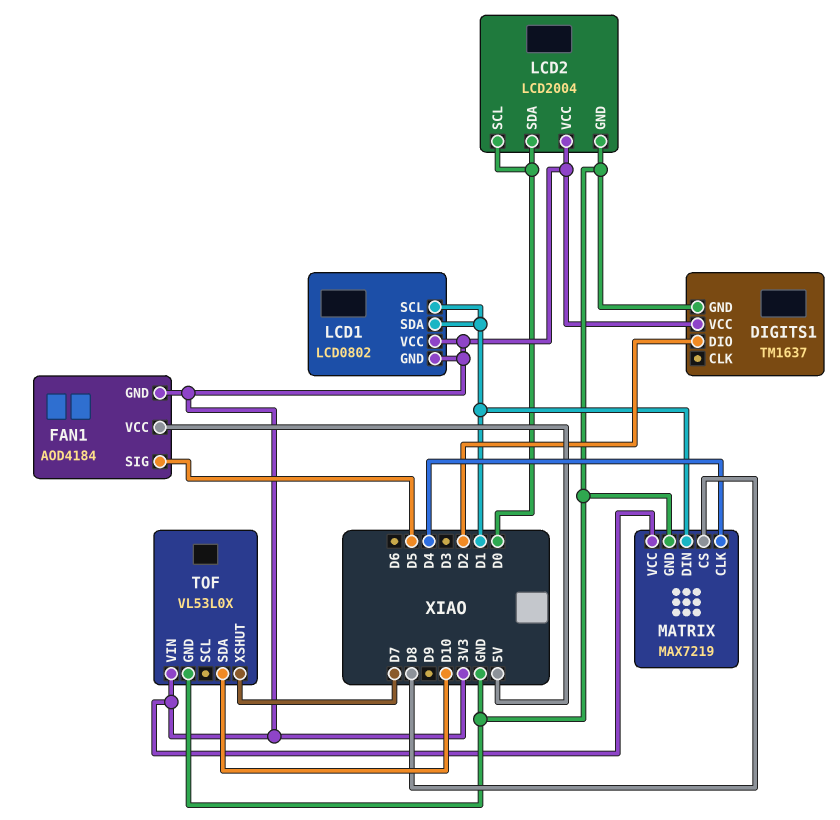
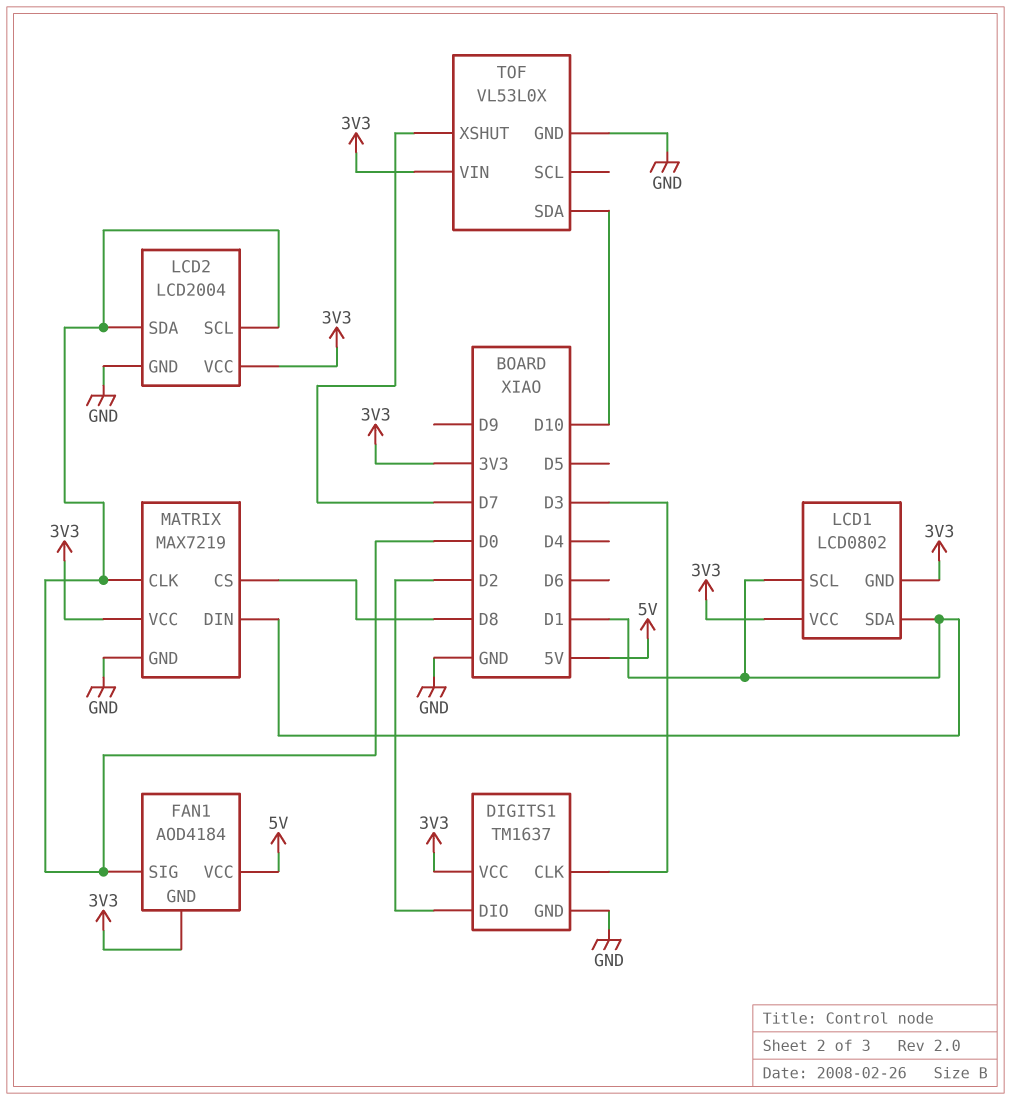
DIGITS1 pin CLK: none -> D3
FAN1 pin SIG: D5 -> D0
MATRIX pin CLK: D4 -> D0

